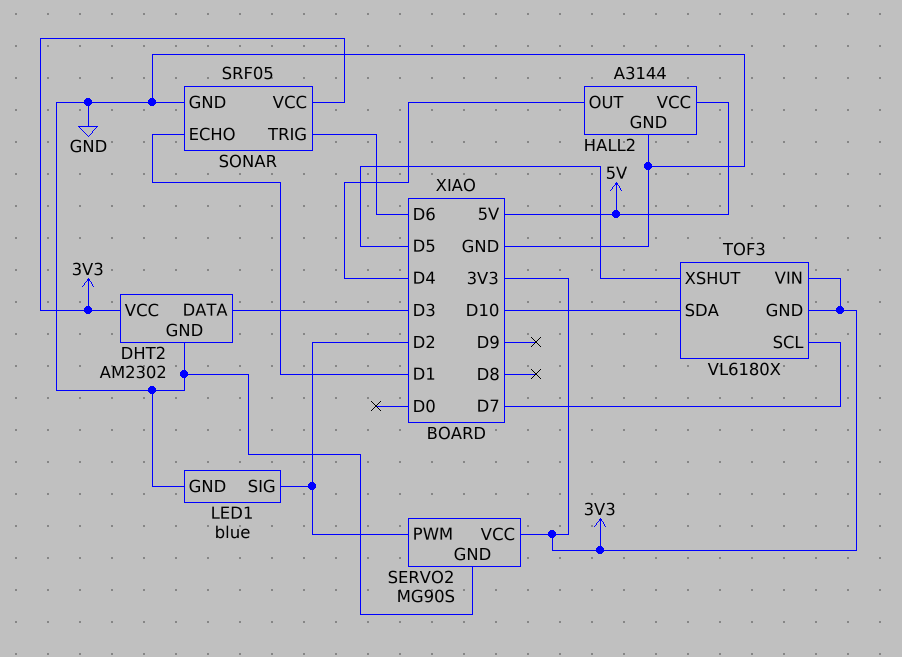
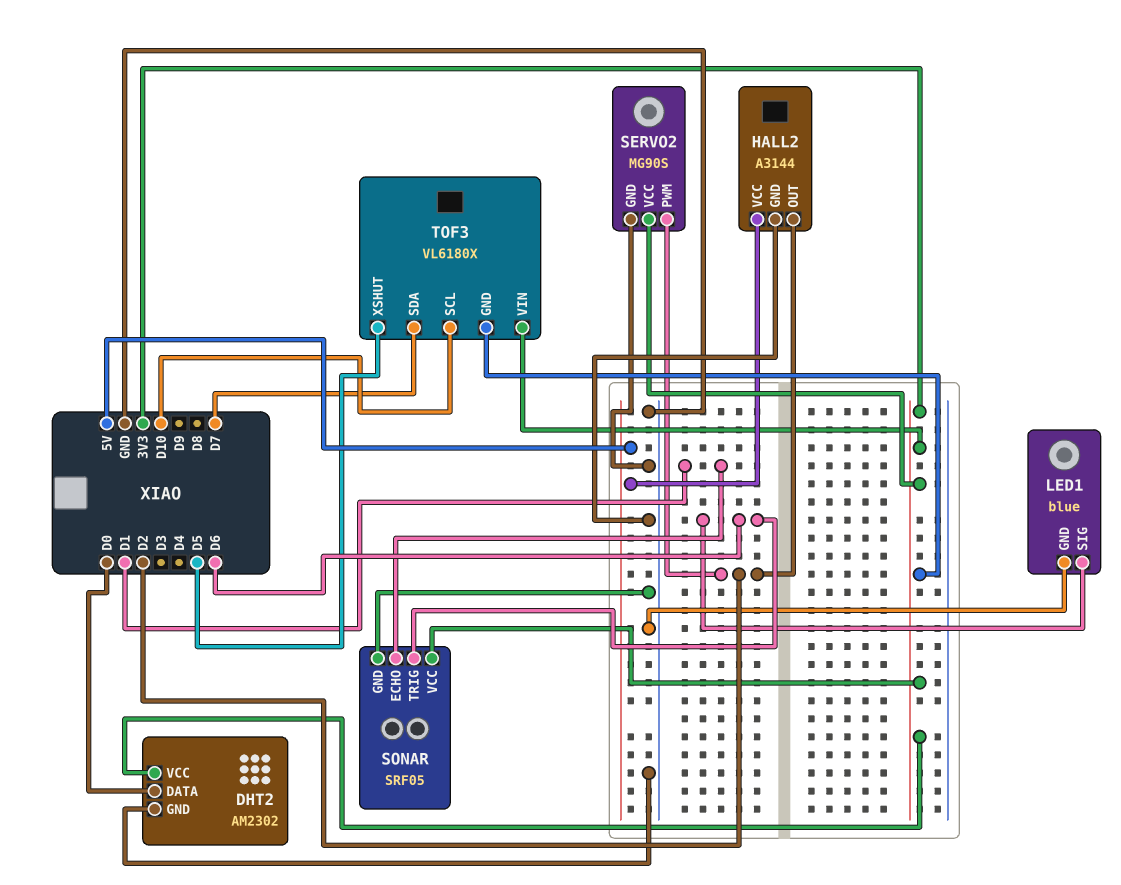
DHT2 pin DATA: D3 -> D0
HALL2 pin OUT: D4 -> D2
LED1 pin SIG: D2 -> D6
TOF3 pin SCL: D7 -> D10
TOF3 pin SDA: D10 -> D7

